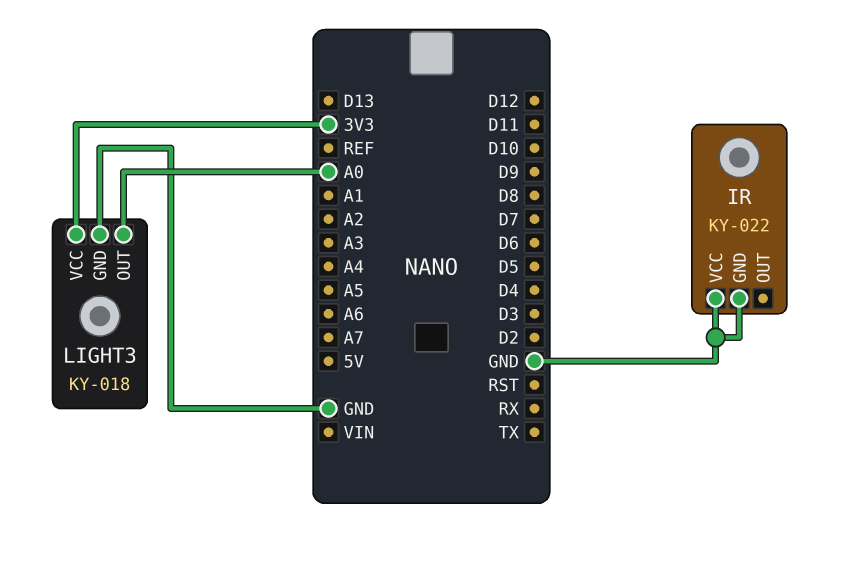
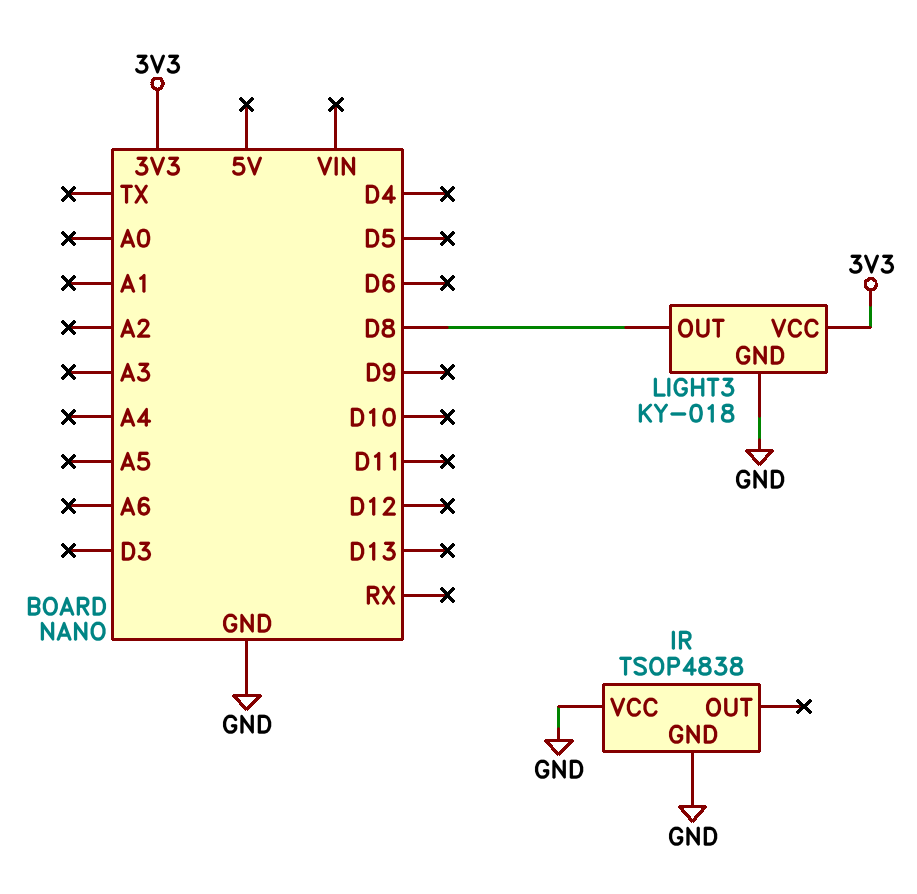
IR: KY-022 -> TSOP4838
LIGHT3 pin OUT: A0 -> D8

